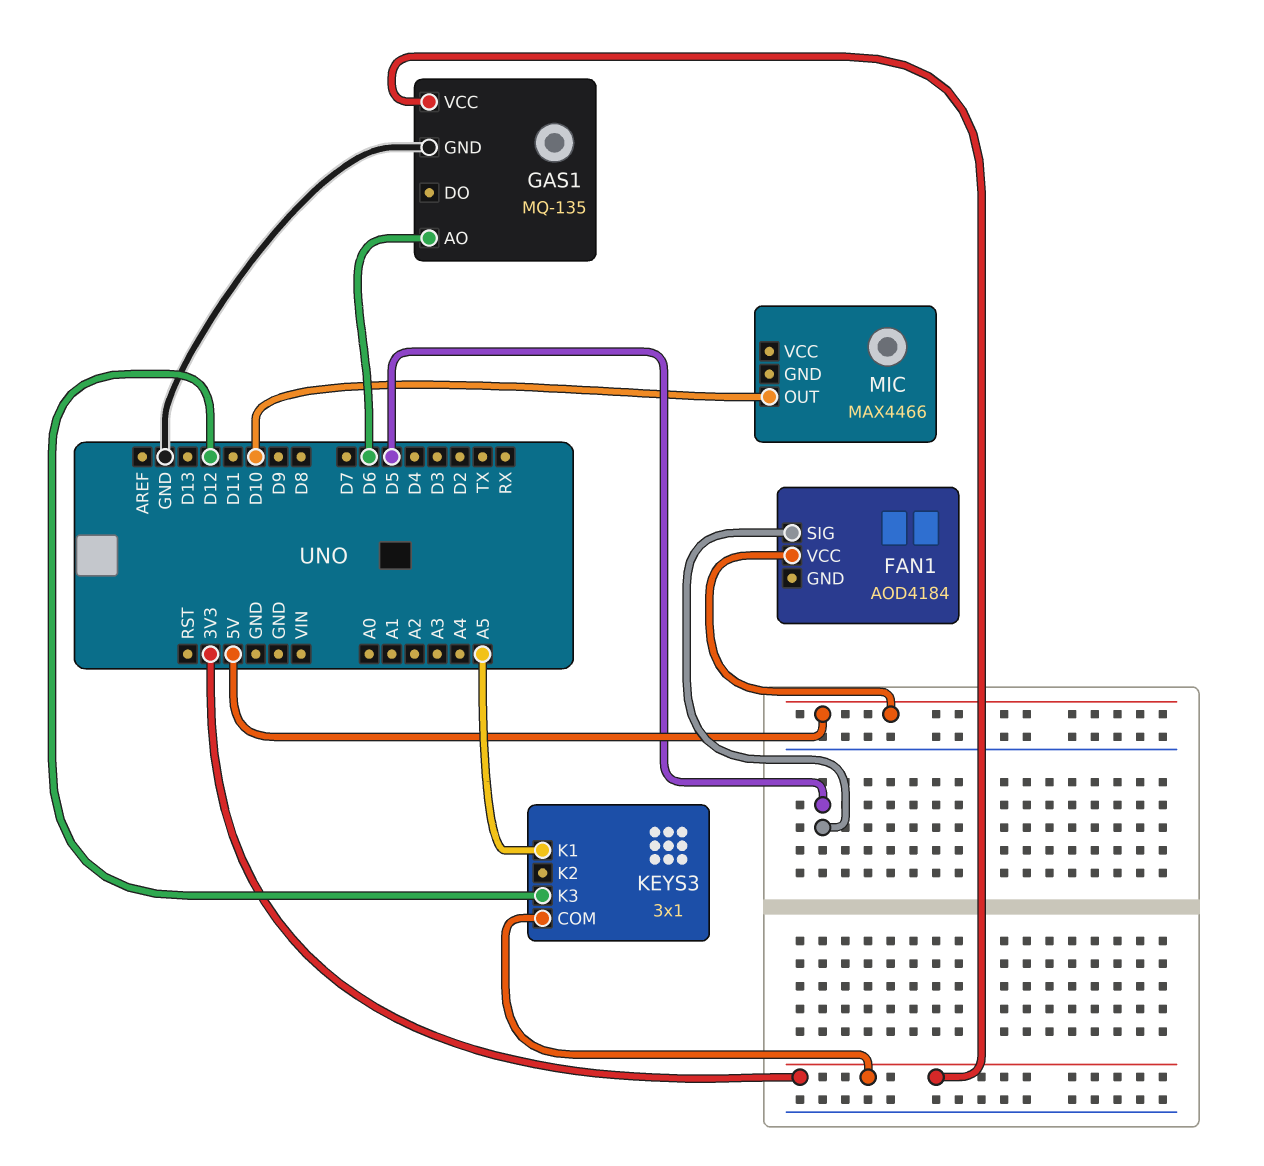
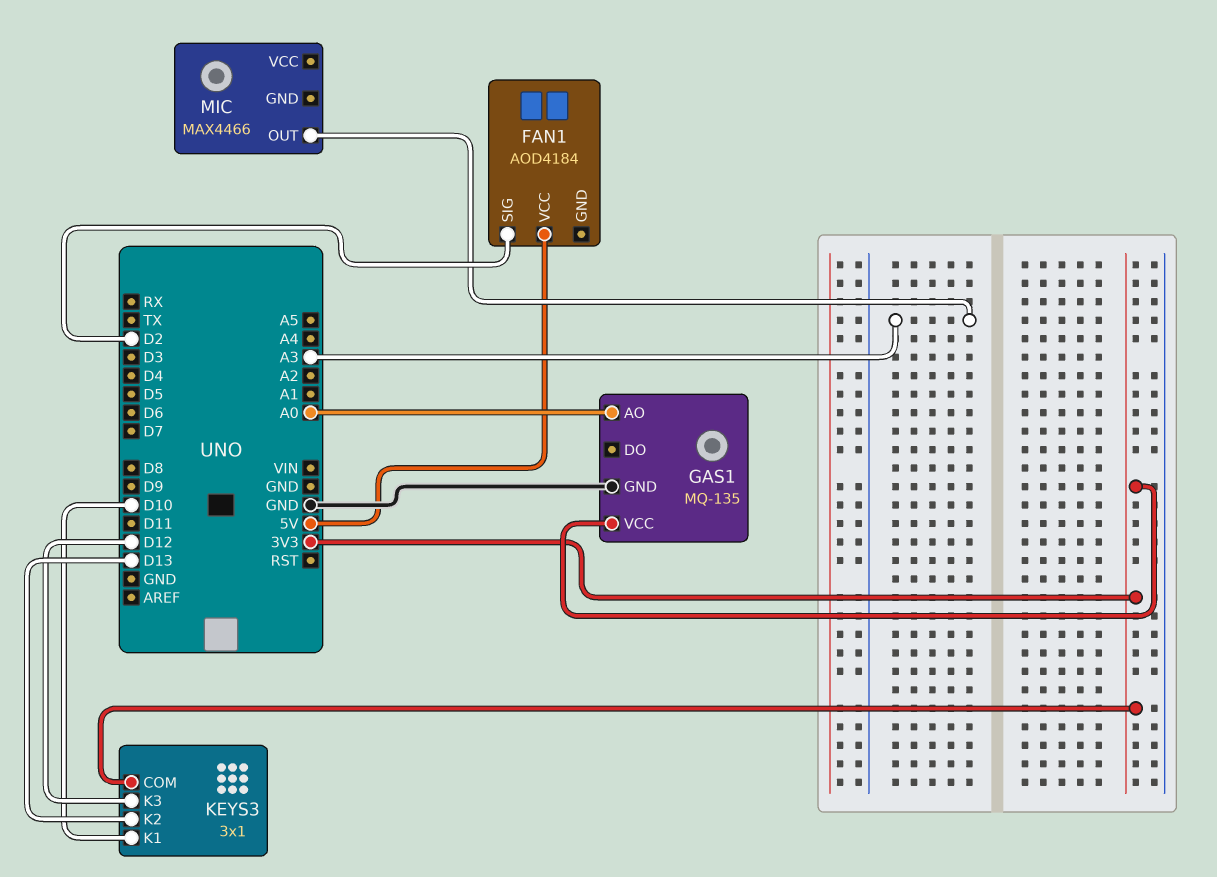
FAN1 pin SIG: D5 -> D2
GAS1 pin AO: D6 -> A0
KEYS3 pin K1: A5 -> D10
KEYS3 pin K2: none -> D13
MIC pin OUT: D10 -> A3

